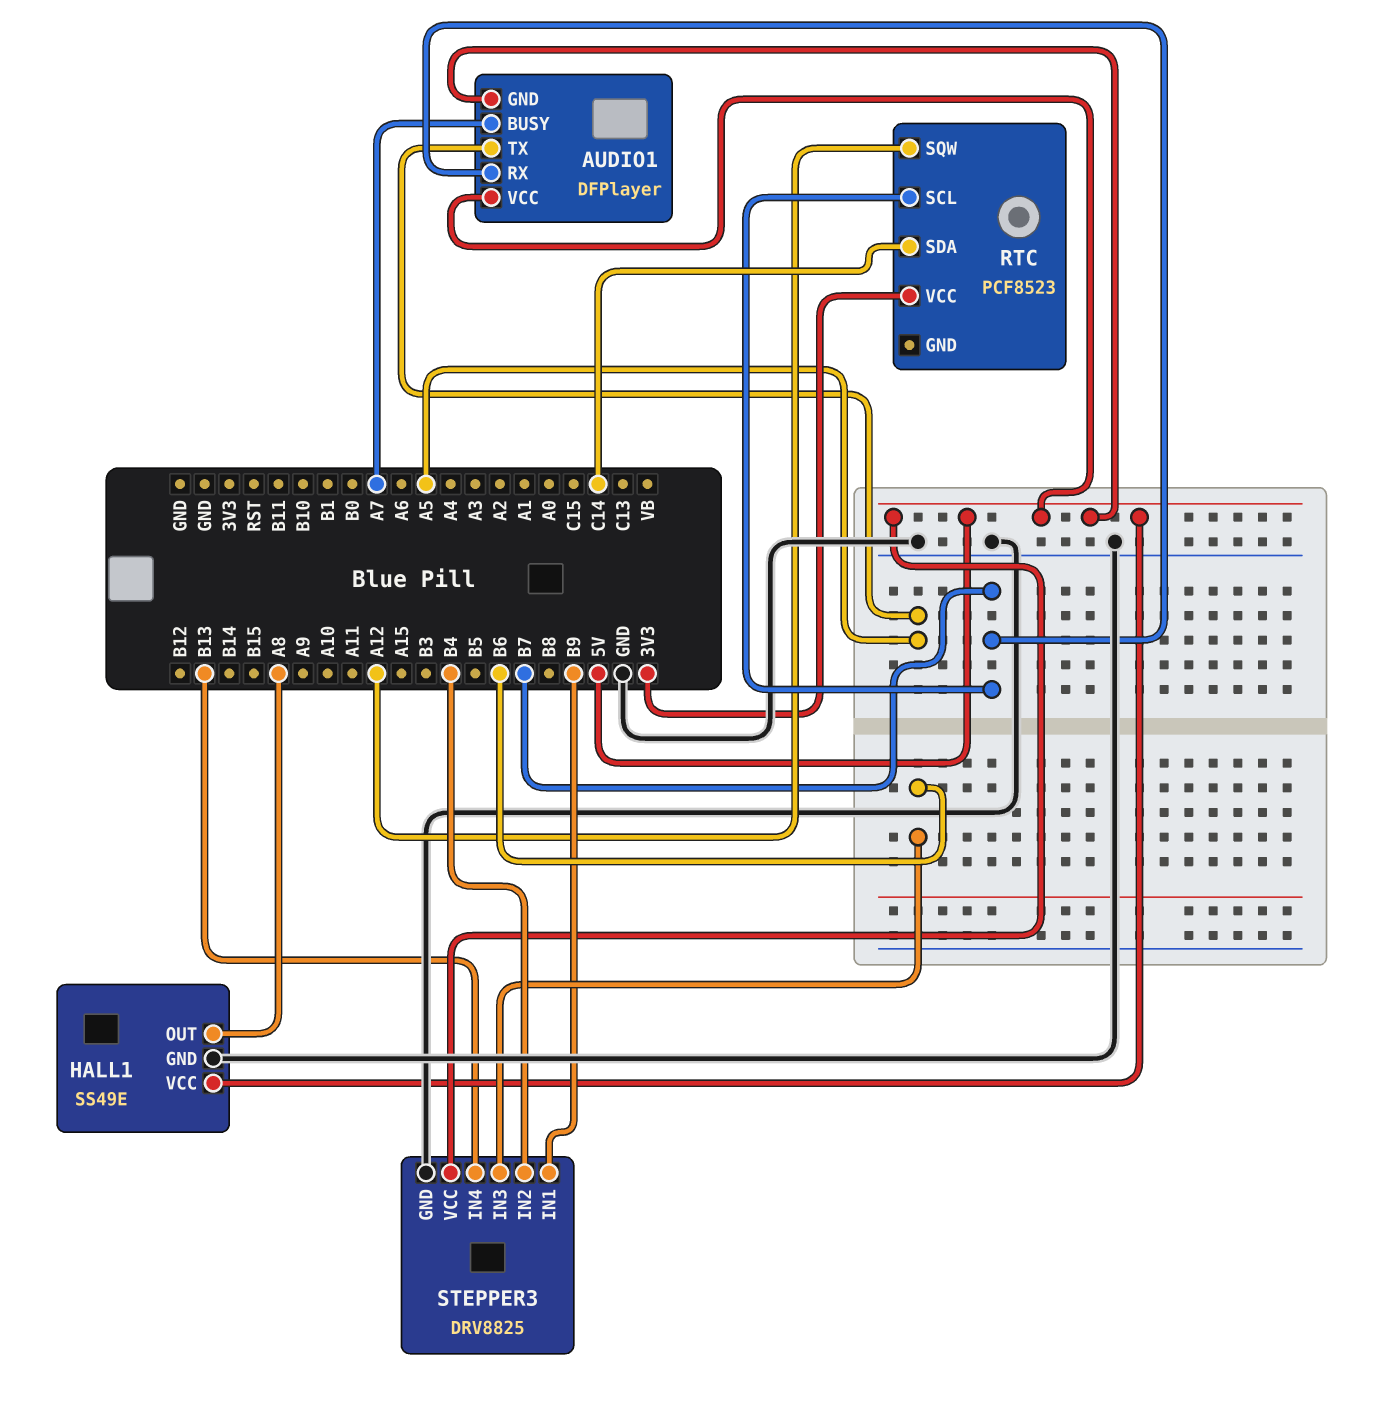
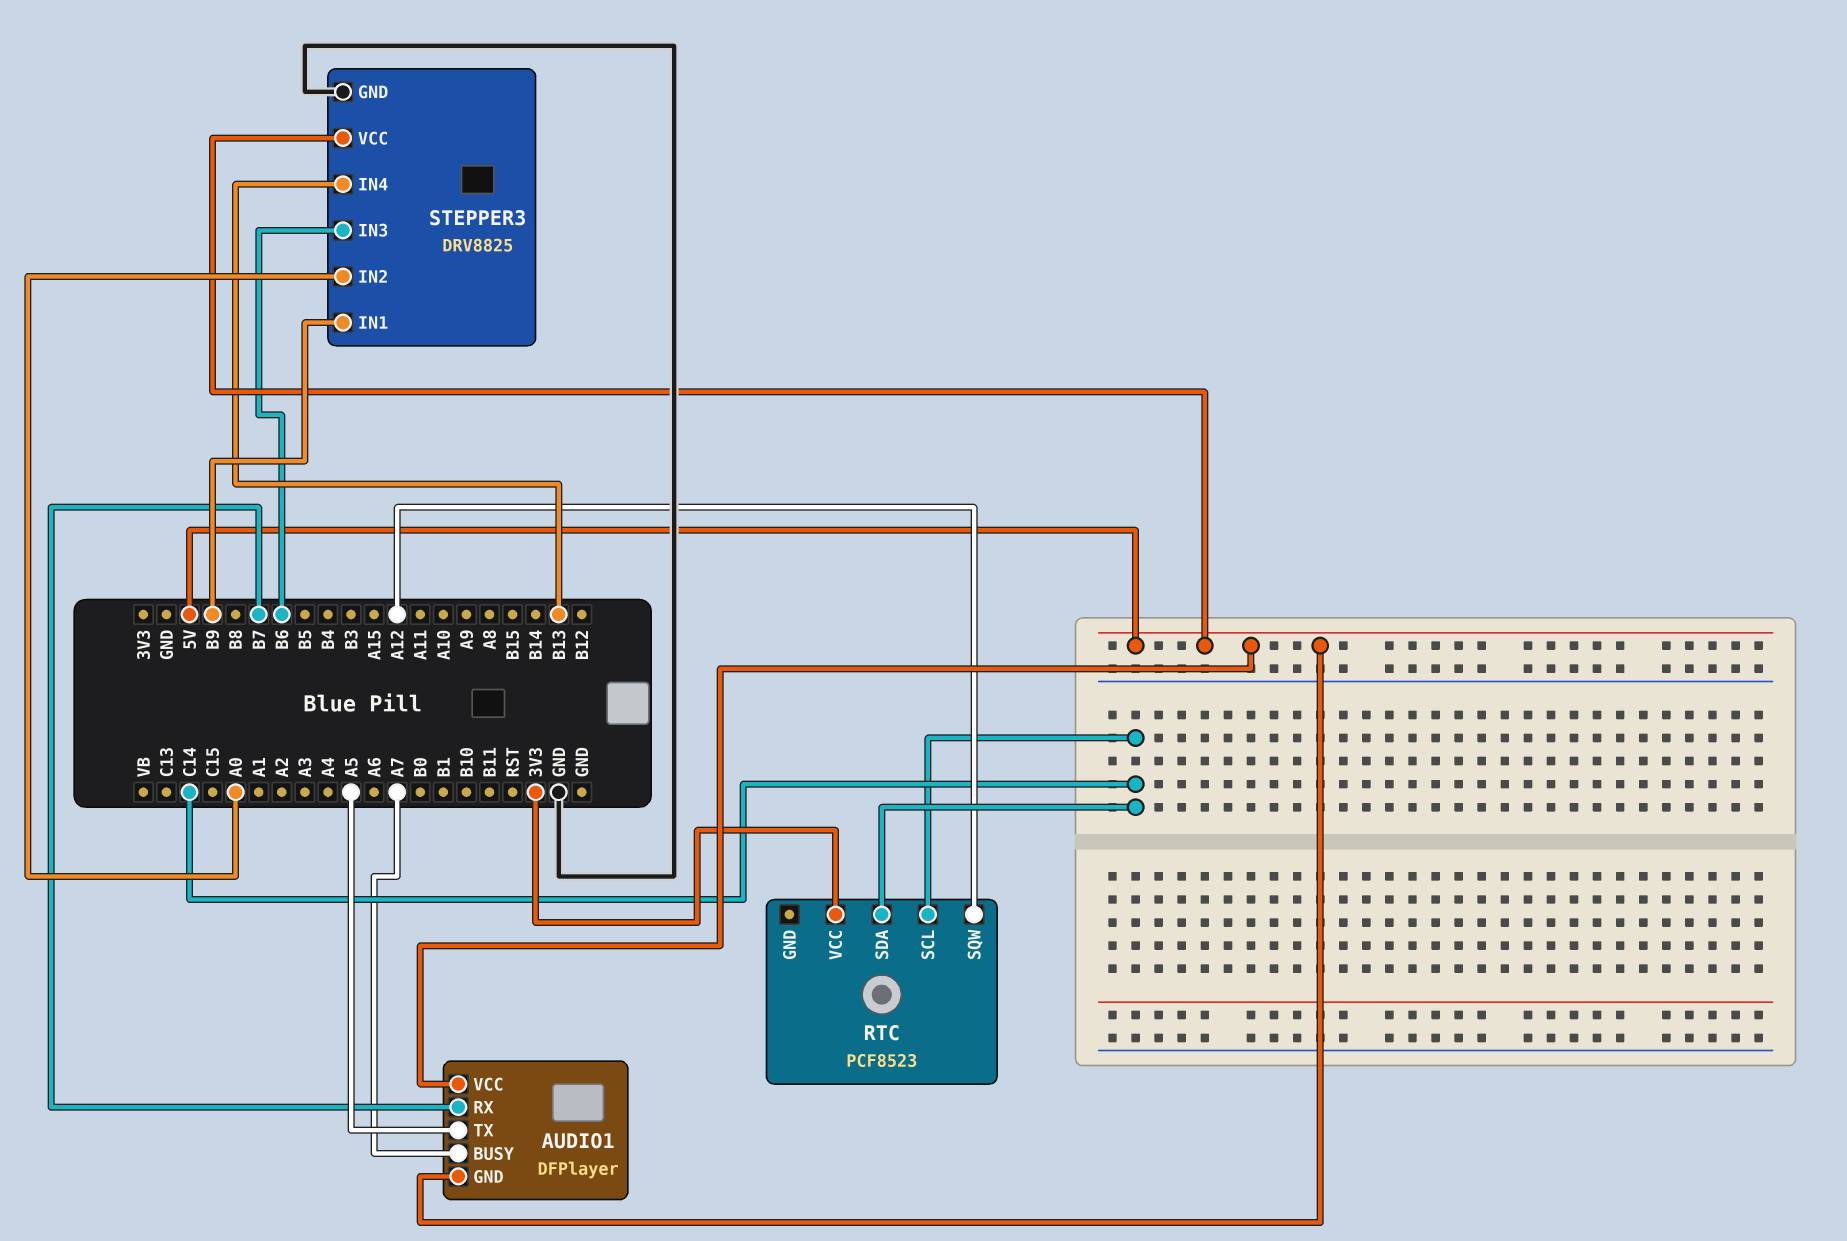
HALL1: SS49E -> none
HALL1 pin GND: GND -> none
HALL1 pin OUT: A8 -> none
HALL1 pin VCC: 5V -> none
RTC pin SCL: B7 -> C14
STEPPER3 pin IN2: B4 -> A0

